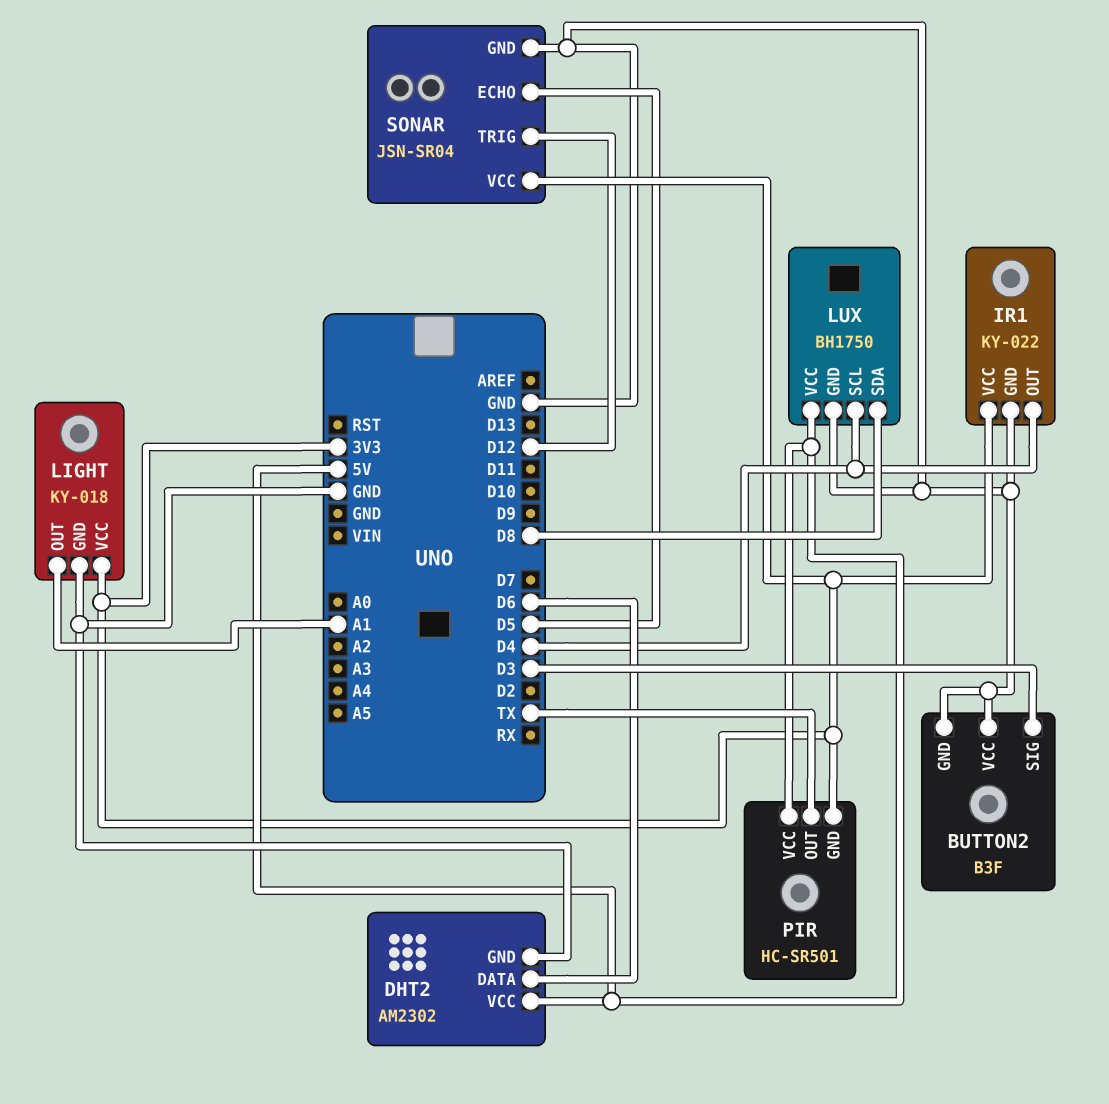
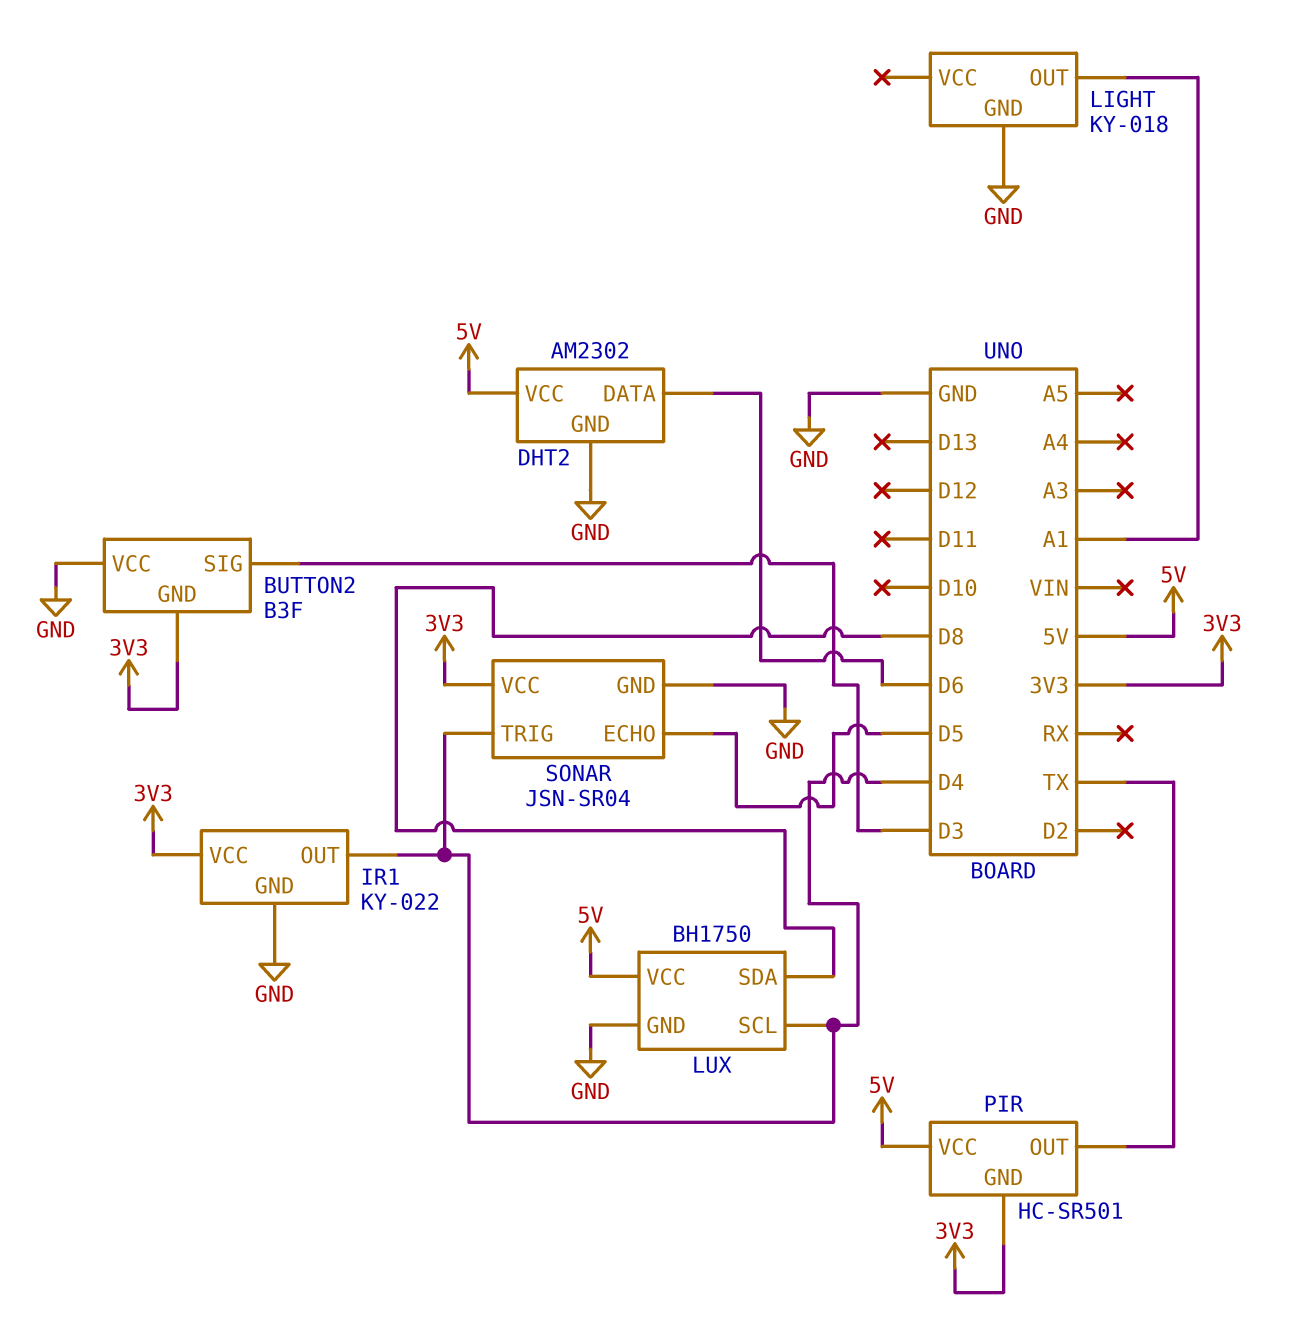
BUTTON2 pin GND: GND -> 3V3
LIGHT pin VCC: 3V3 -> none
SONAR pin TRIG: D12 -> D4

